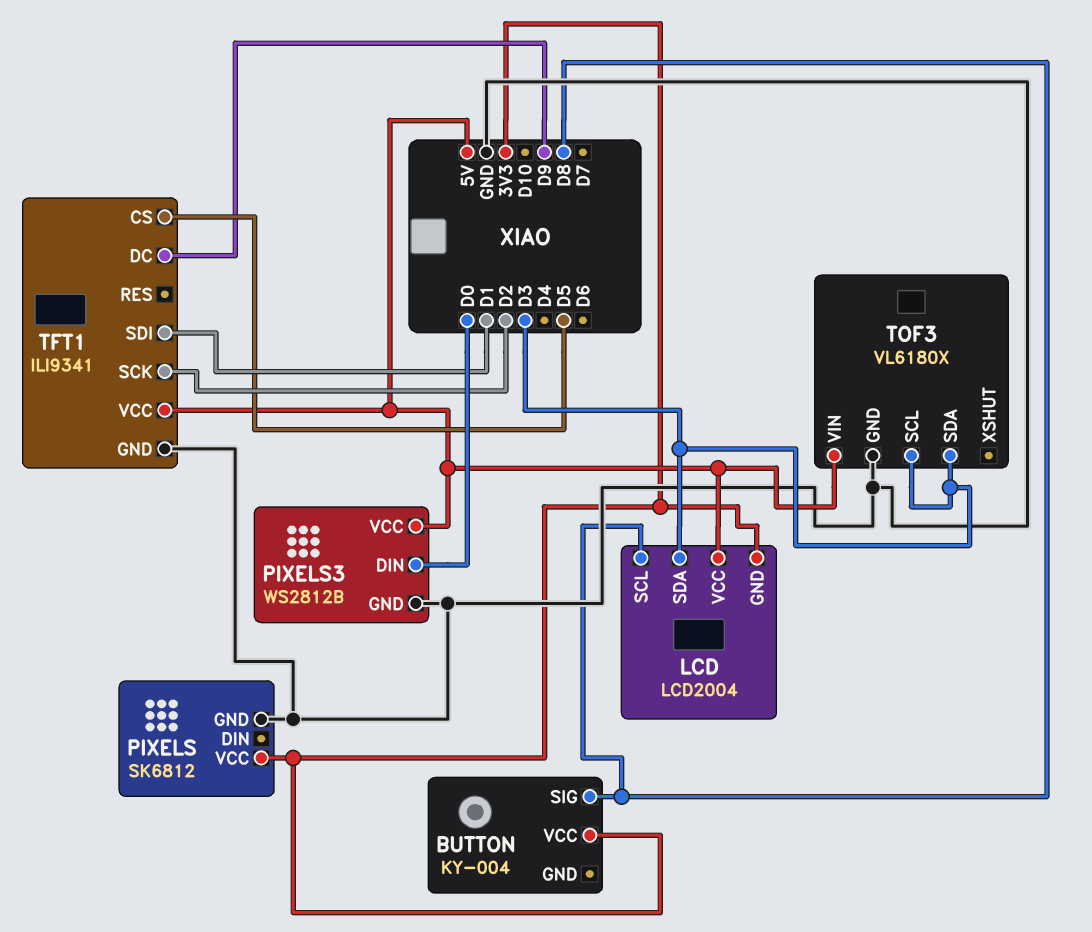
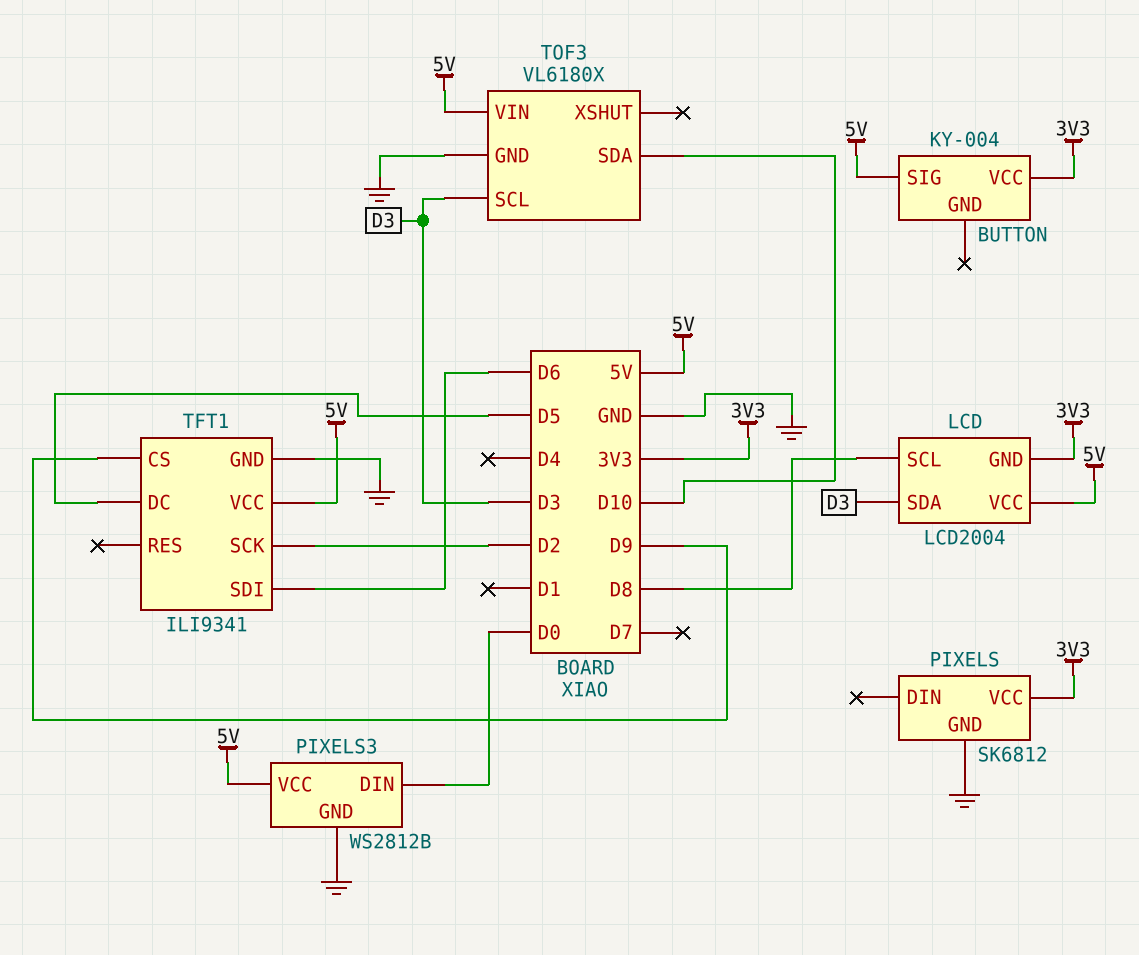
BUTTON pin SIG: D8 -> 5V
TFT1 pin CS: D5 -> D9
TFT1 pin DC: D9 -> D5
TFT1 pin SDI: D1 -> D6
TOF3 pin SDA: D3 -> D10

